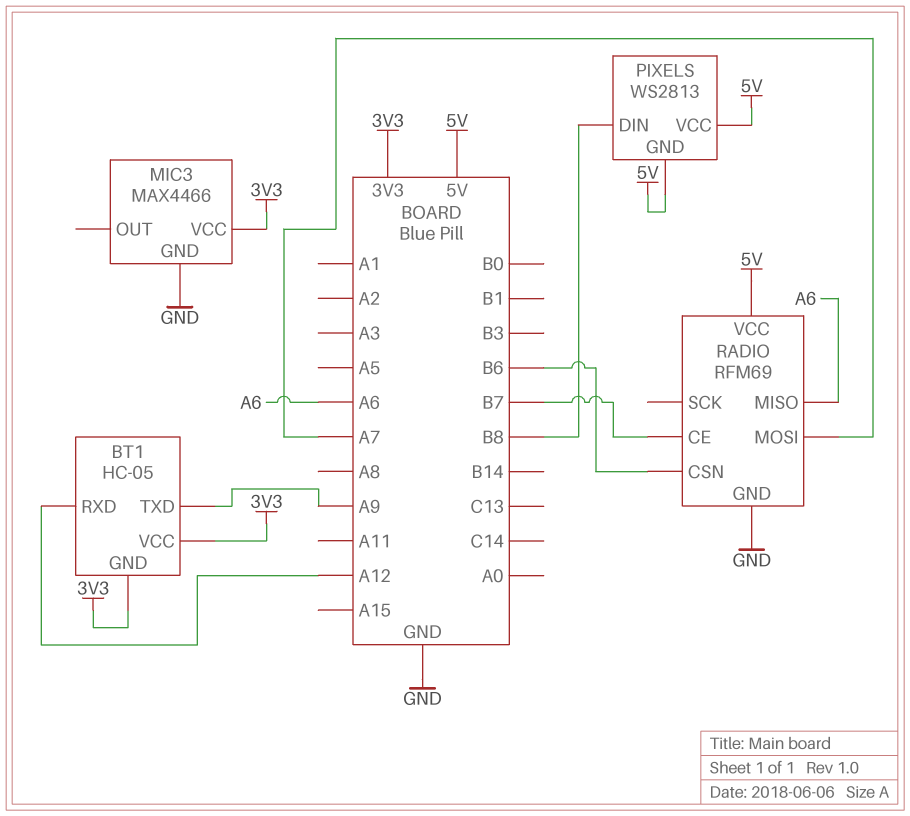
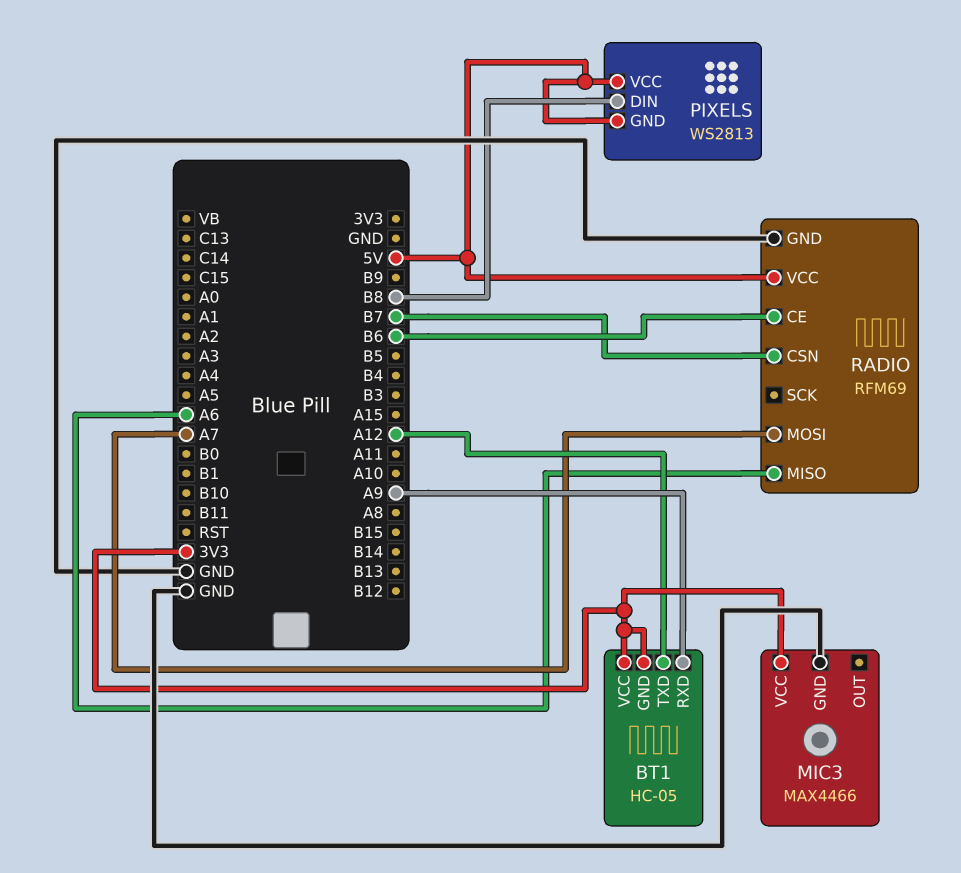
BT1 pin RXD: A12 -> A9
BT1 pin TXD: A9 -> A12
RADIO pin CE: B7 -> B6
RADIO pin CSN: B6 -> B7

